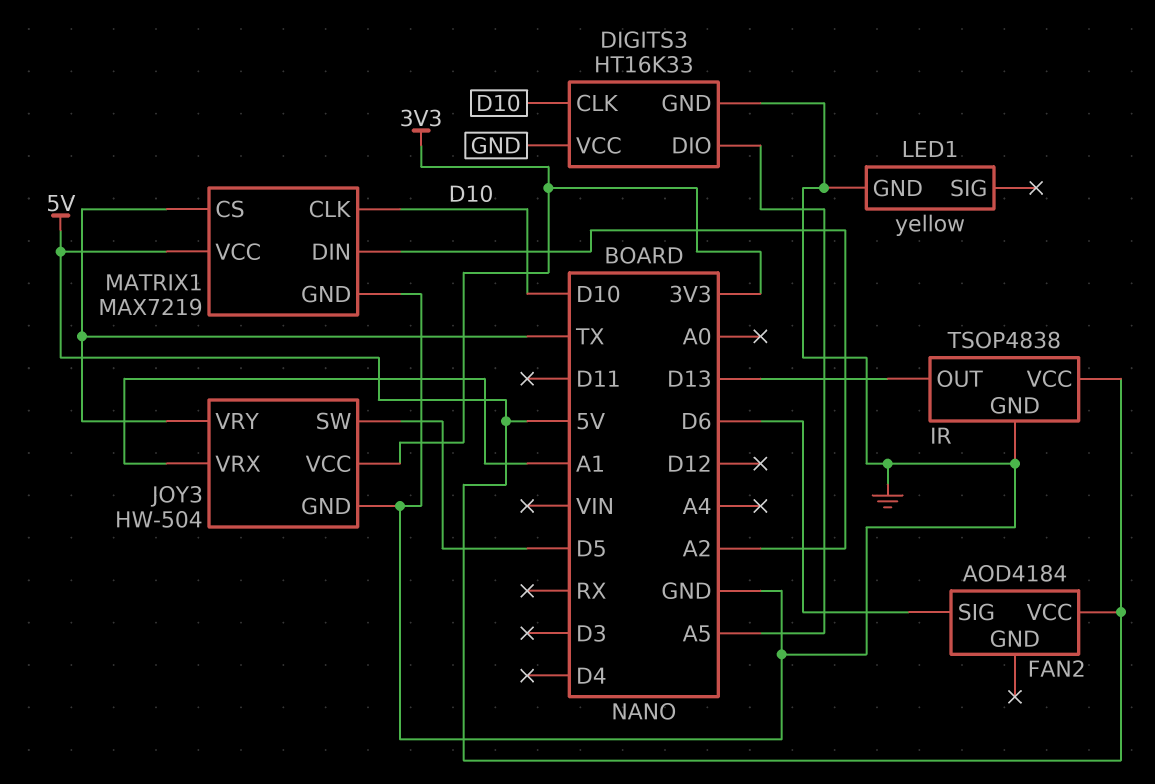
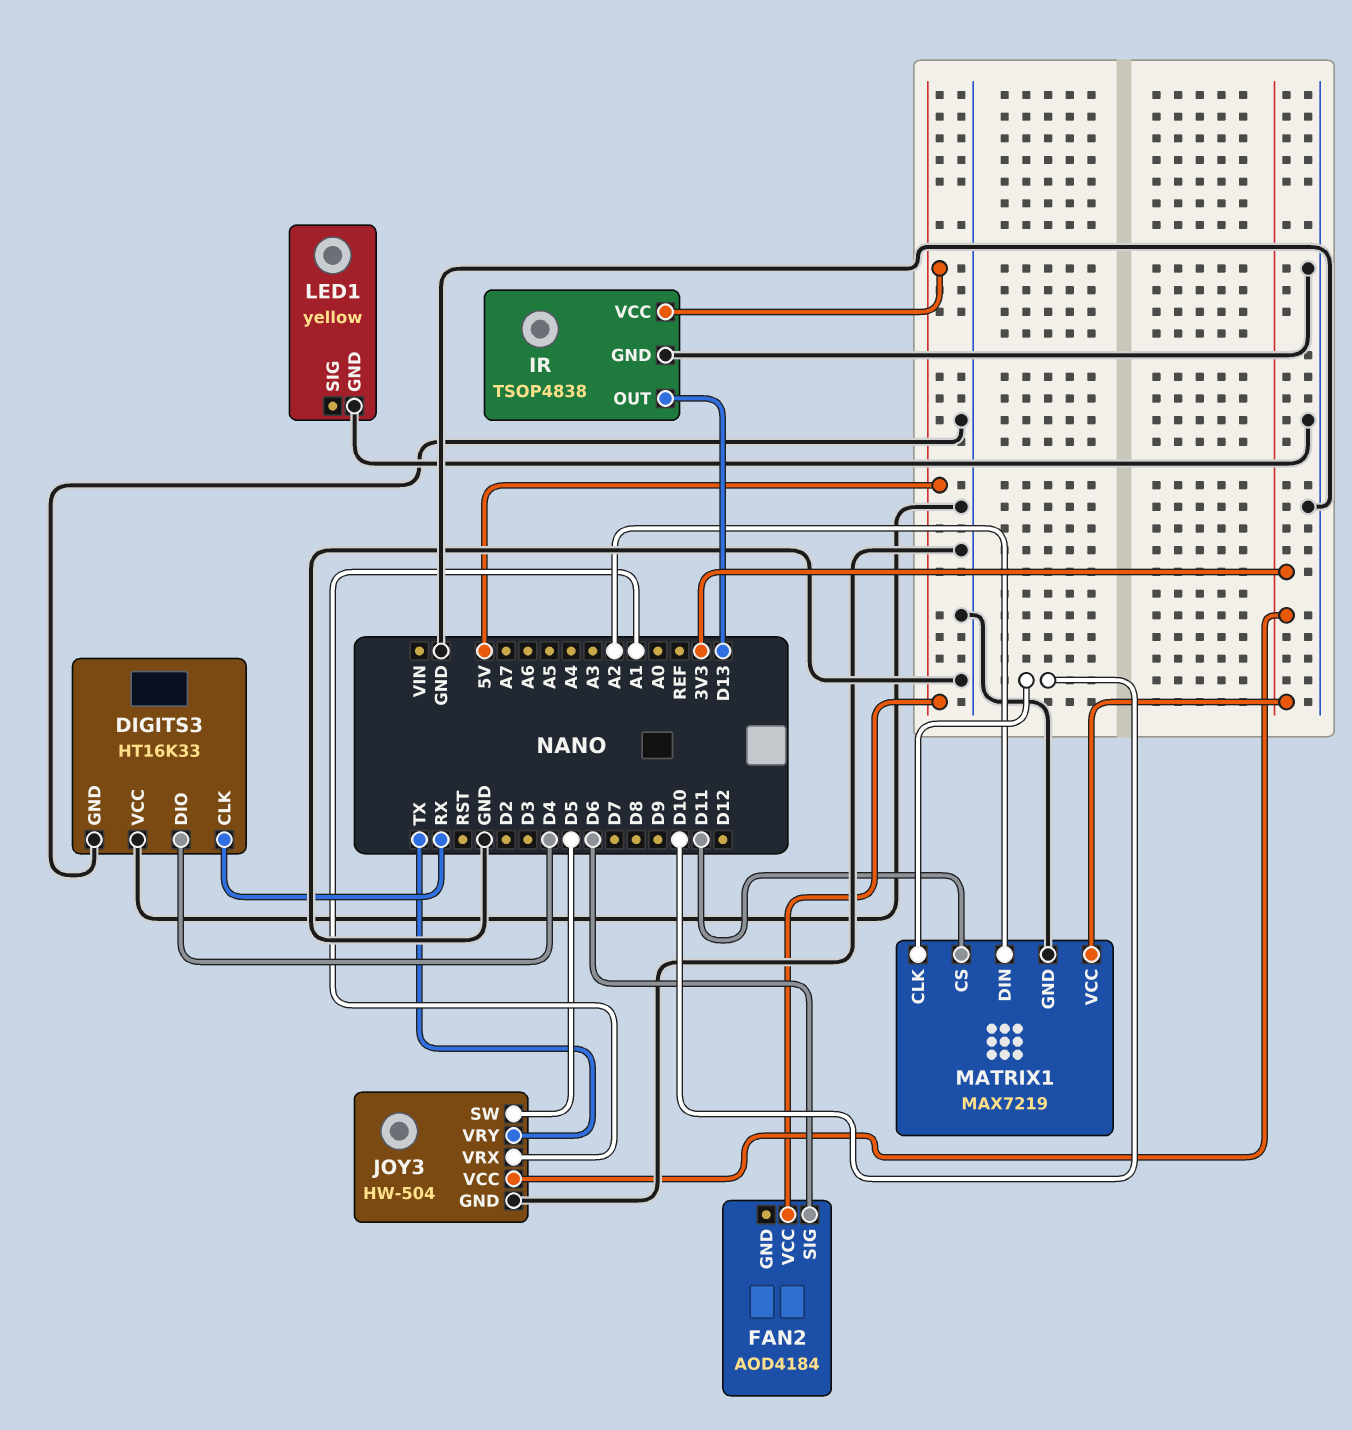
DIGITS3 pin CLK: D10 -> RX
DIGITS3 pin DIO: A5 -> D4
MATRIX1 pin CS: TX -> D11
MATRIX1 pin VCC: 5V -> 3V3

